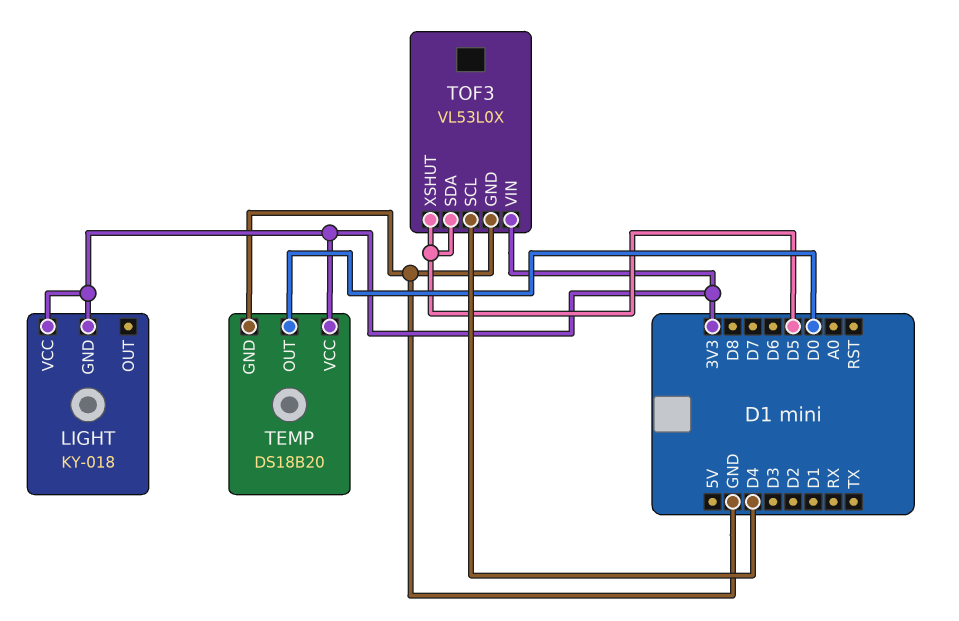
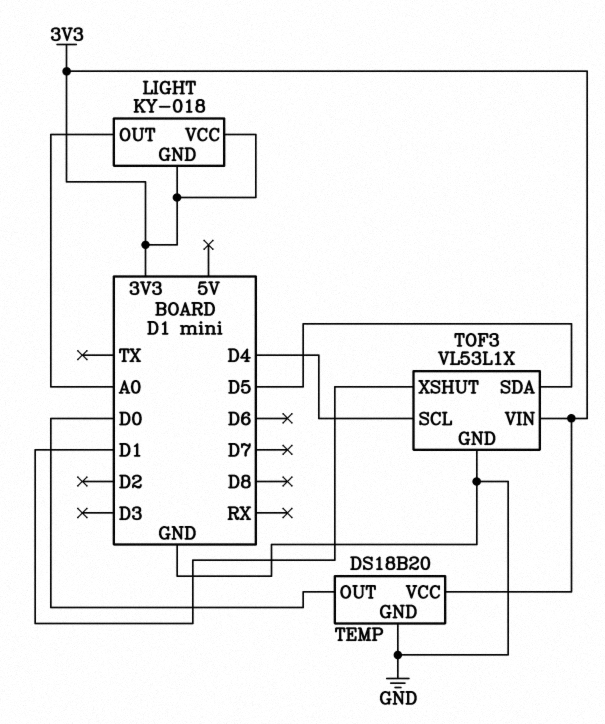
LIGHT pin OUT: none -> A0
TOF3: VL53L0X -> VL53L1X
TOF3 pin XSHUT: D5 -> D1

